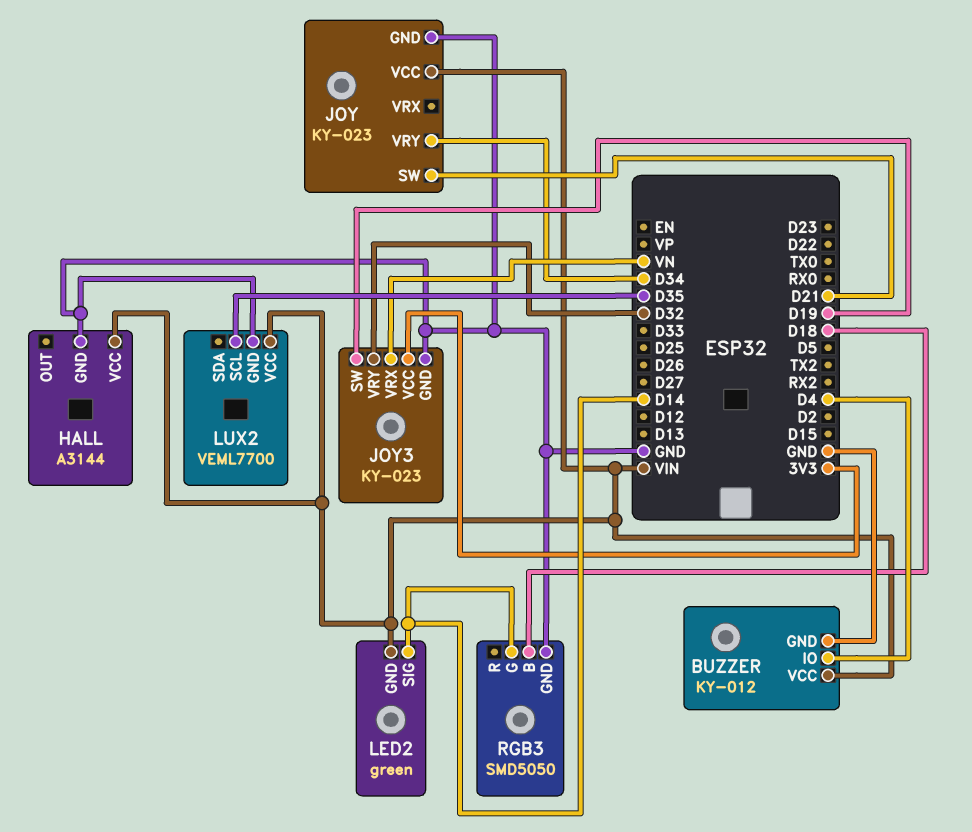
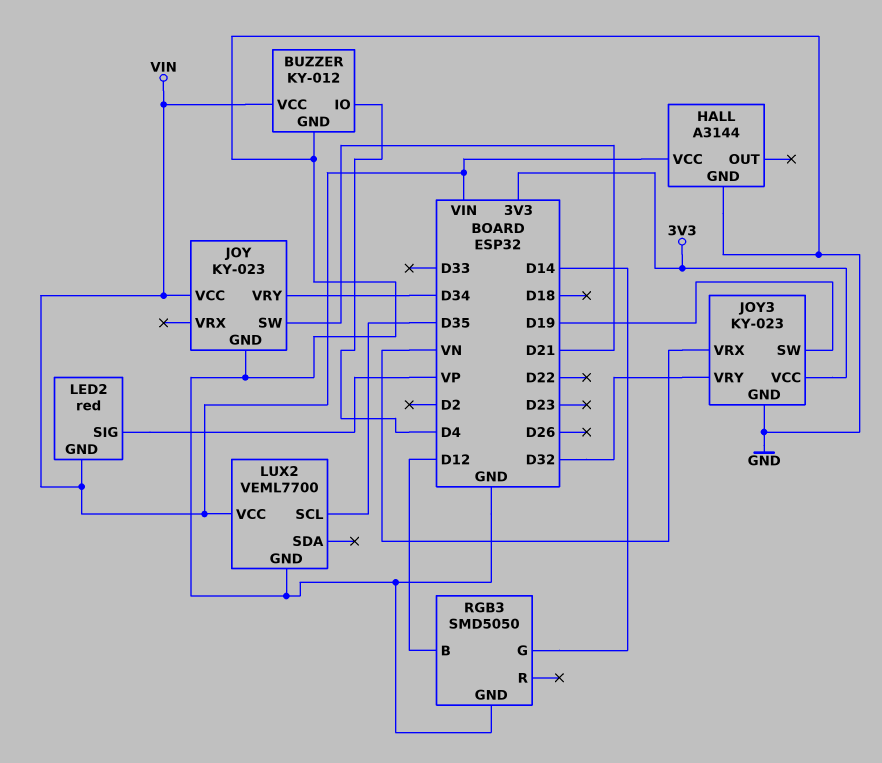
LED2: green -> red
LED2 pin SIG: D14 -> VP
RGB3 pin B: D18 -> D12

